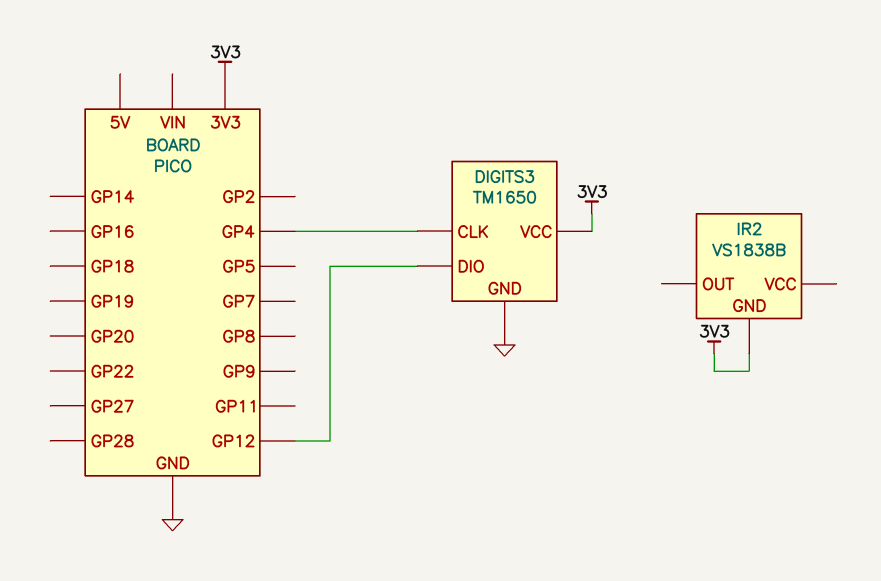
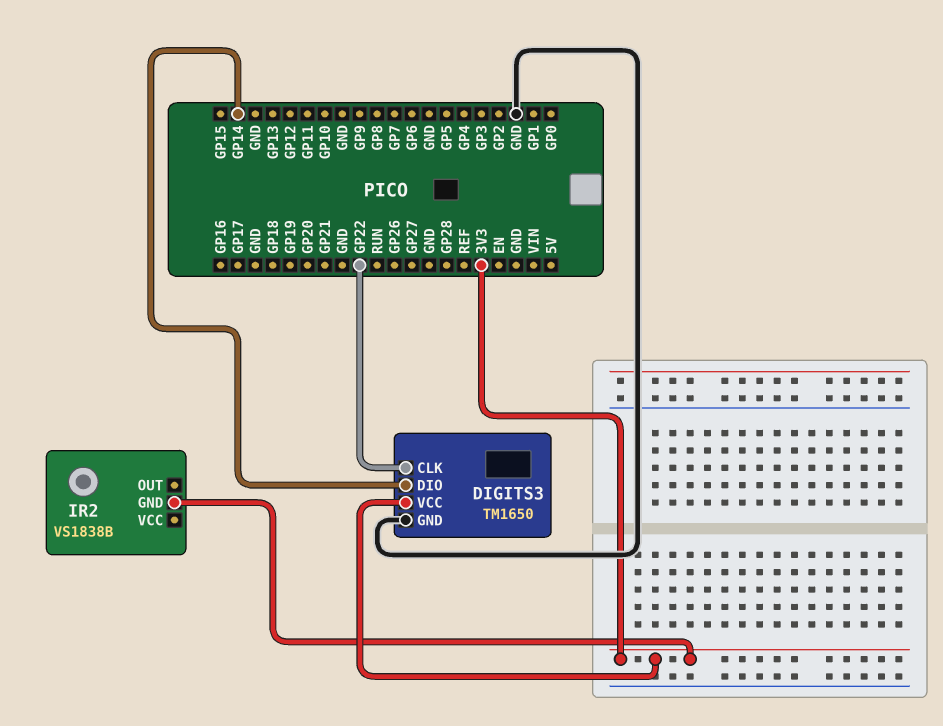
DIGITS3 pin CLK: GP4 -> GP22
DIGITS3 pin DIO: GP12 -> GP14

